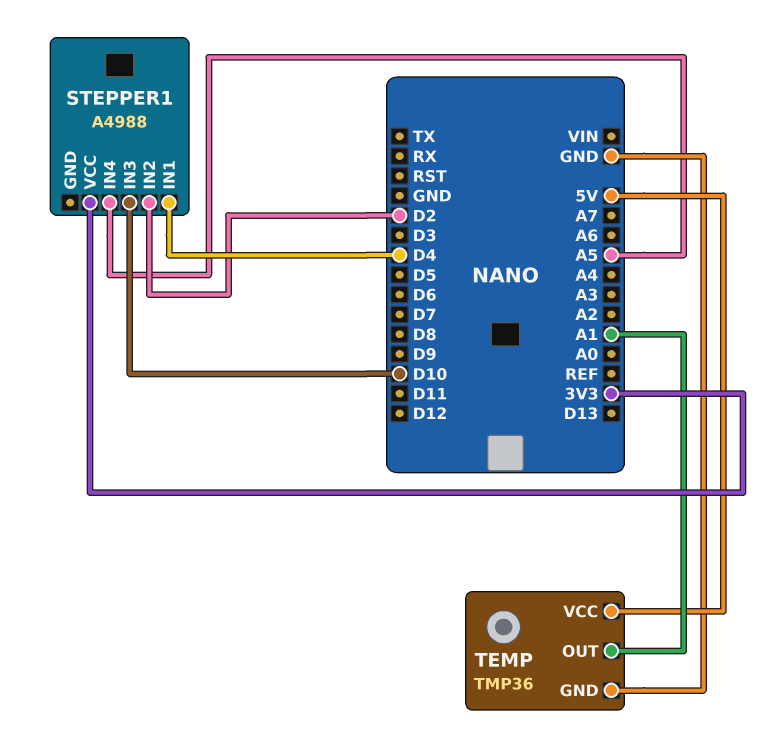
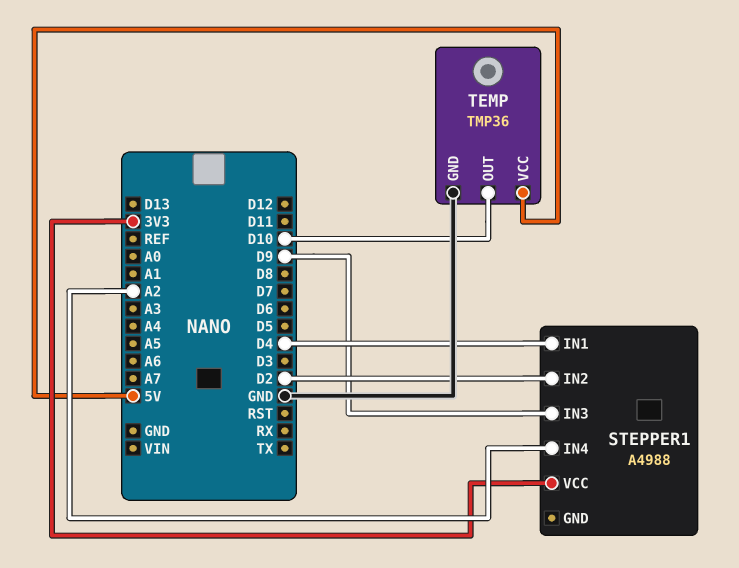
STEPPER1 pin IN3: D10 -> D9
STEPPER1 pin IN4: A5 -> A2
TEMP pin OUT: A1 -> D10

